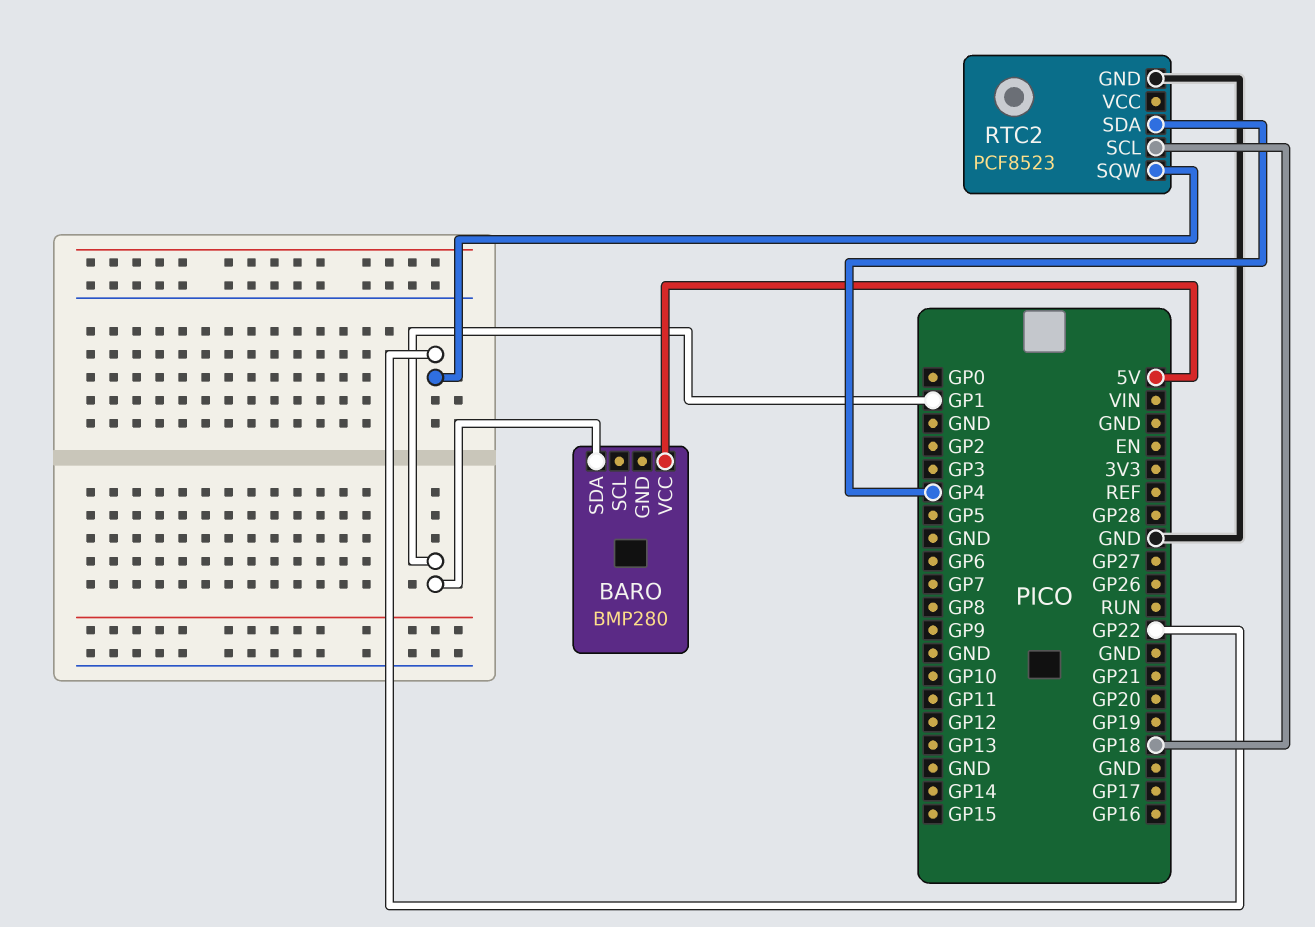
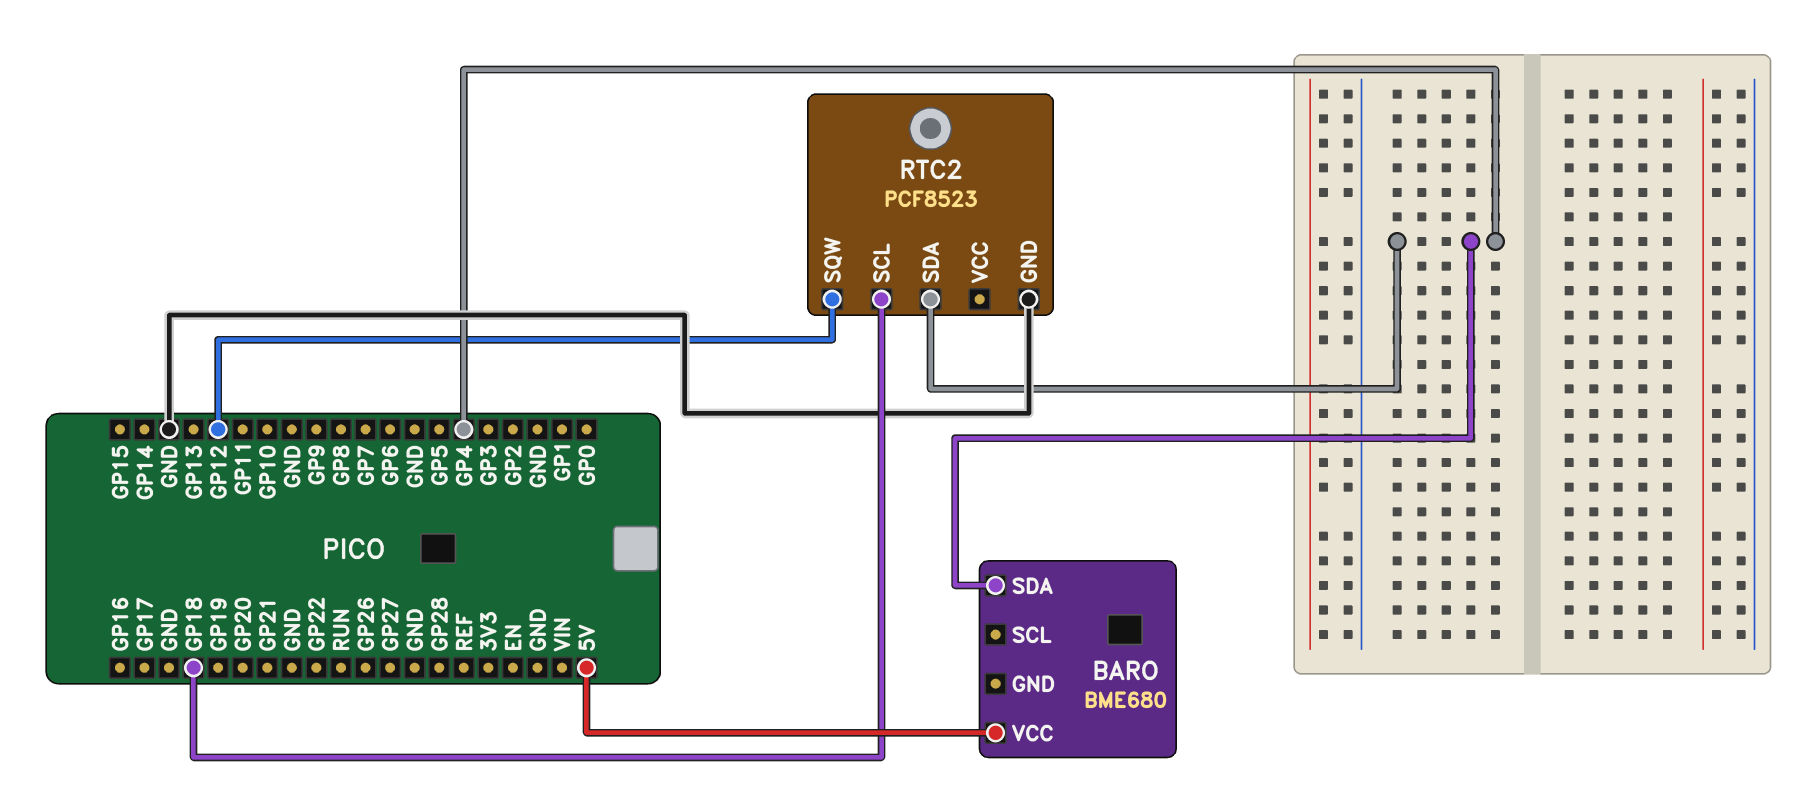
BARO: BMP280 -> BME680
BARO pin SDA: GP1 -> GP4
RTC2 pin SQW: GP22 -> GP12

